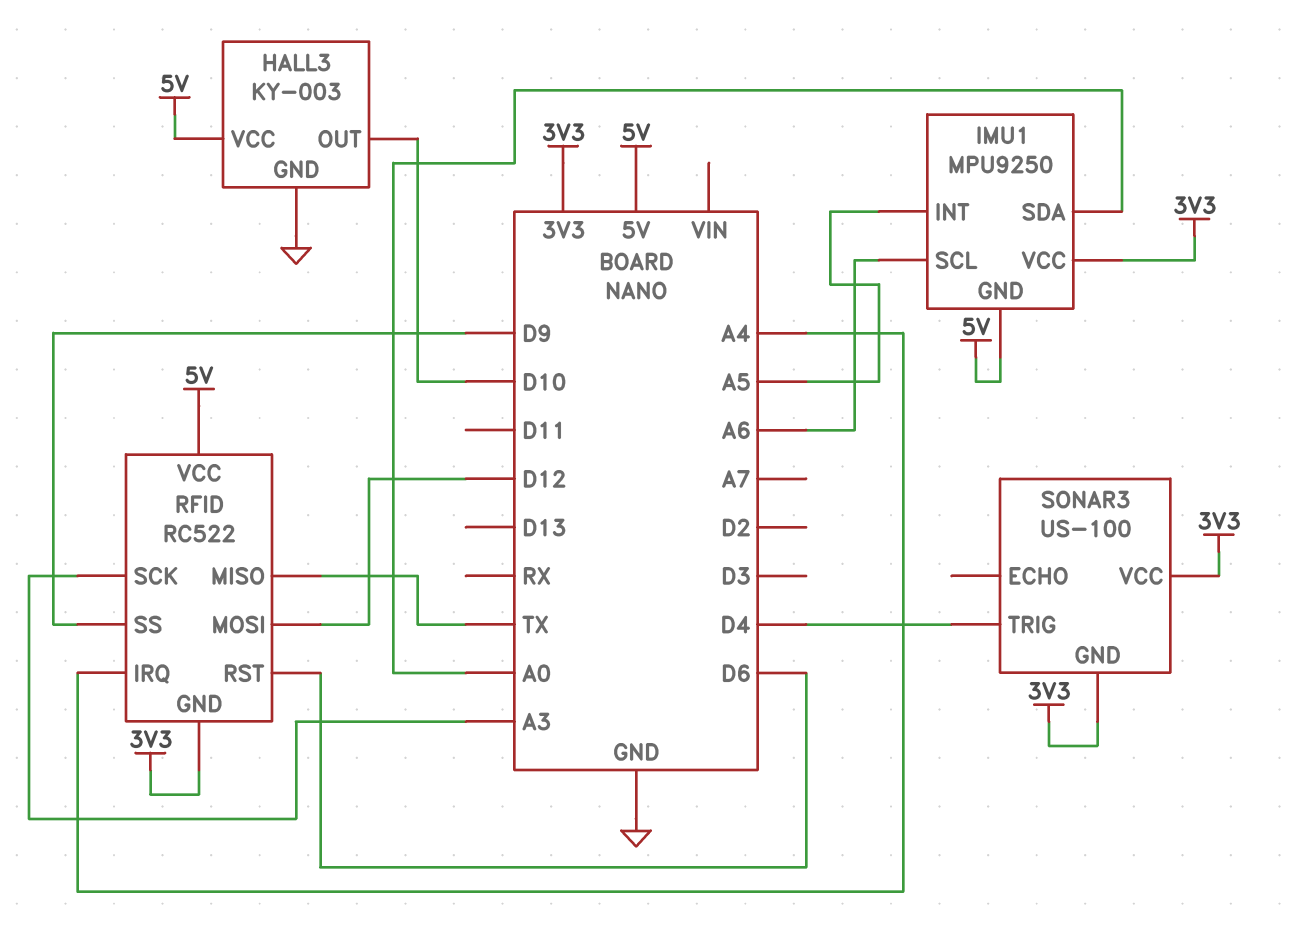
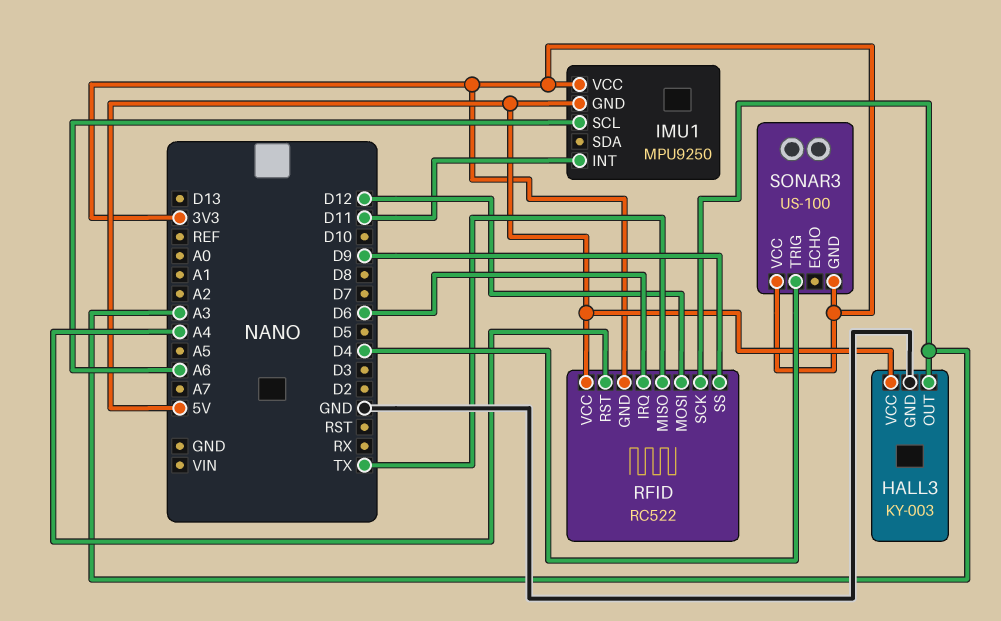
HALL3 pin OUT: D10 -> A3
IMU1 pin INT: A5 -> D11
IMU1 pin SDA: A0 -> none
RFID pin IRQ: A4 -> D6
RFID pin RST: D6 -> A4

